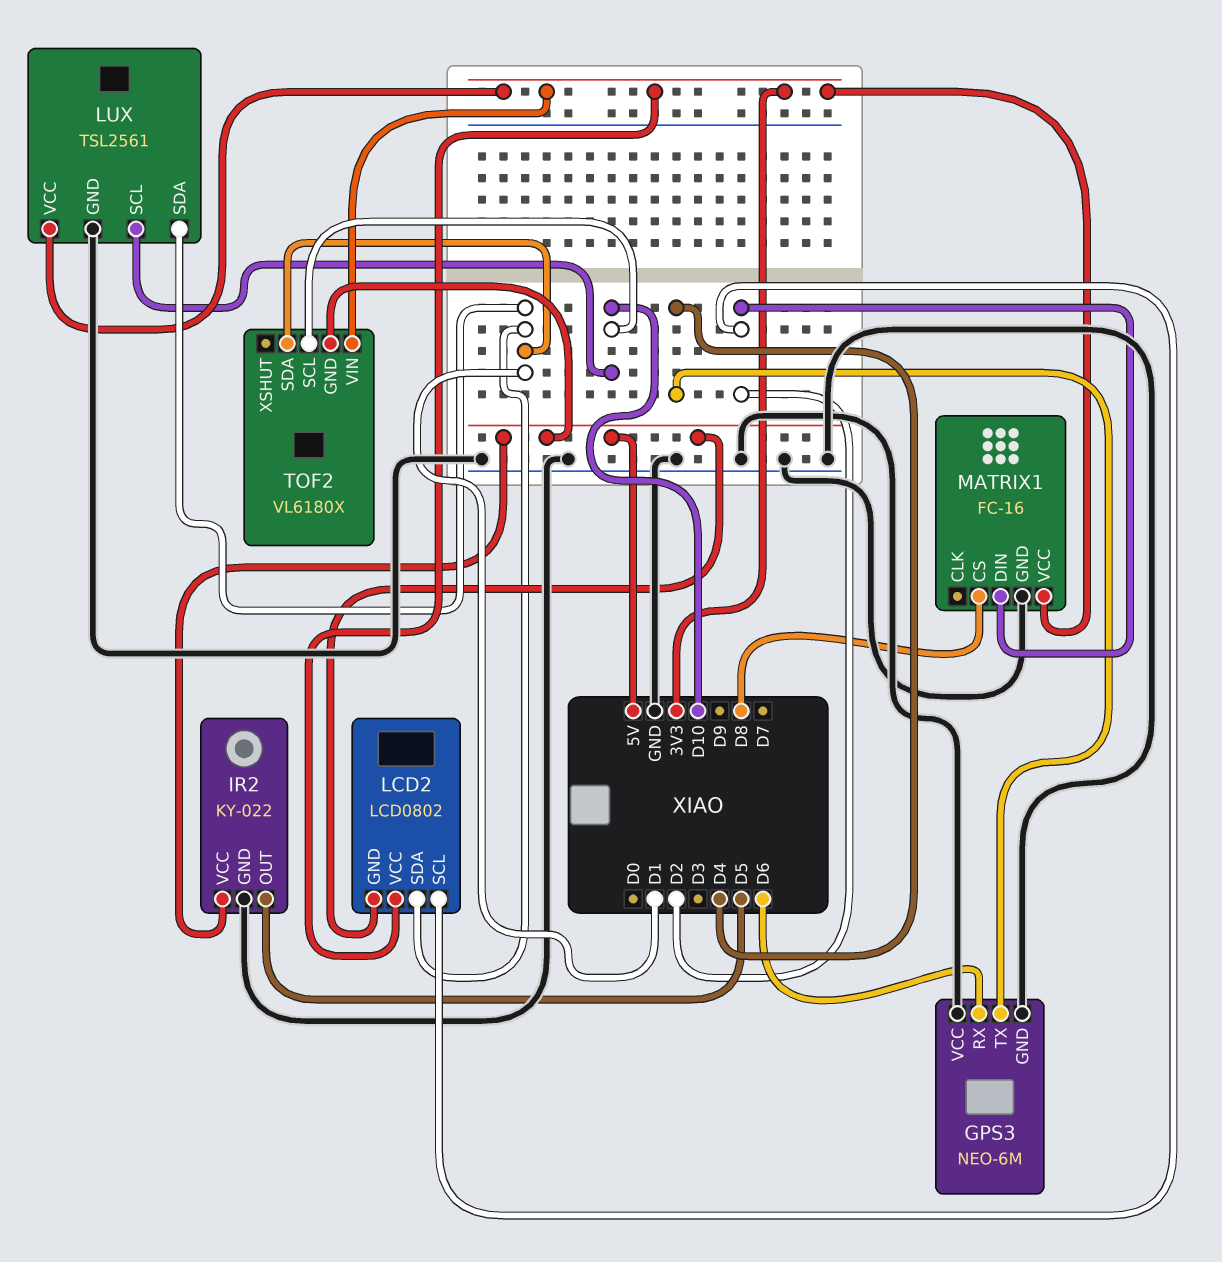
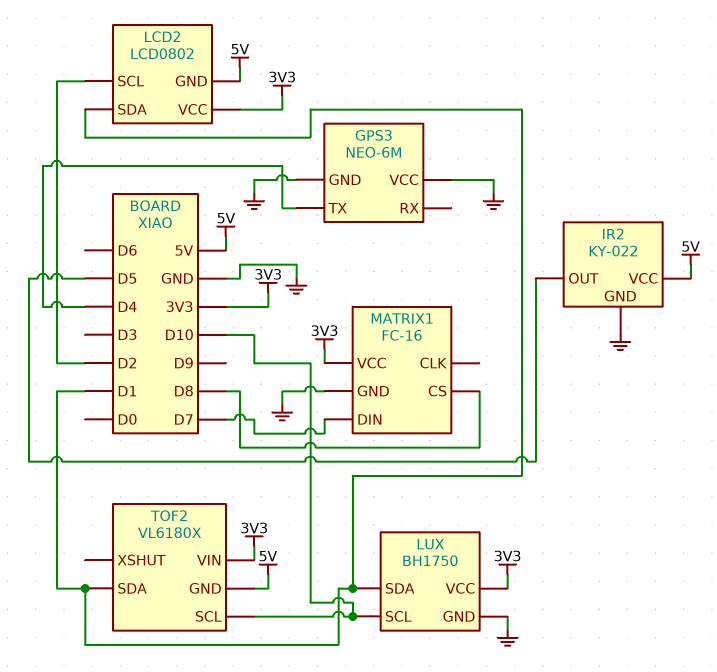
GPS3 pin RX: D6 -> none
LUX: TSL2561 -> BH1750
MATRIX1 pin DIN: D2 -> D7

